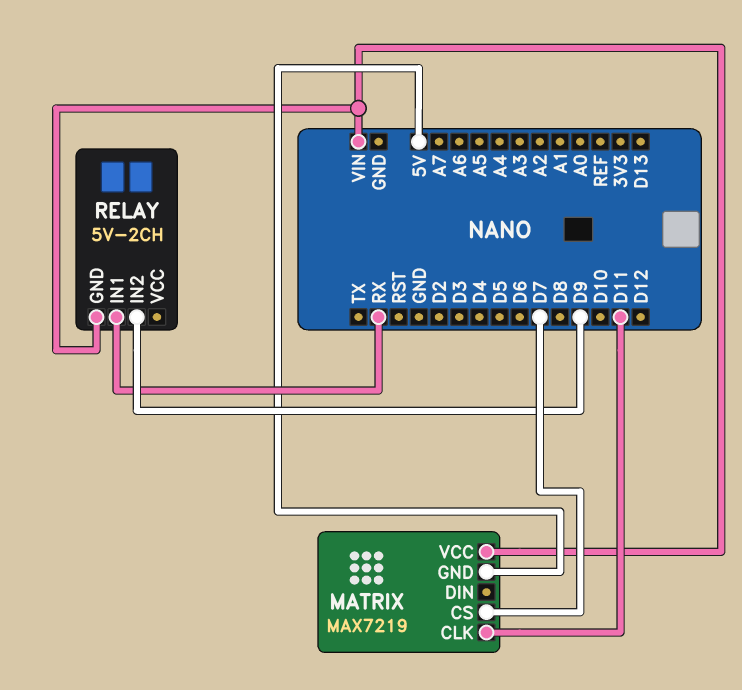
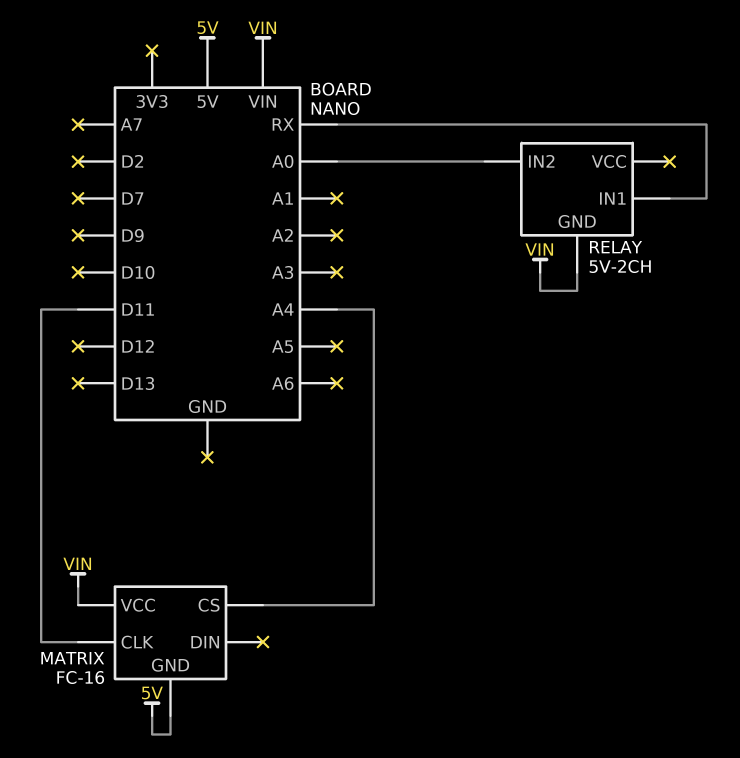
MATRIX: MAX7219 -> FC-16
MATRIX pin CS: D7 -> A4
RELAY pin IN2: D9 -> A0

